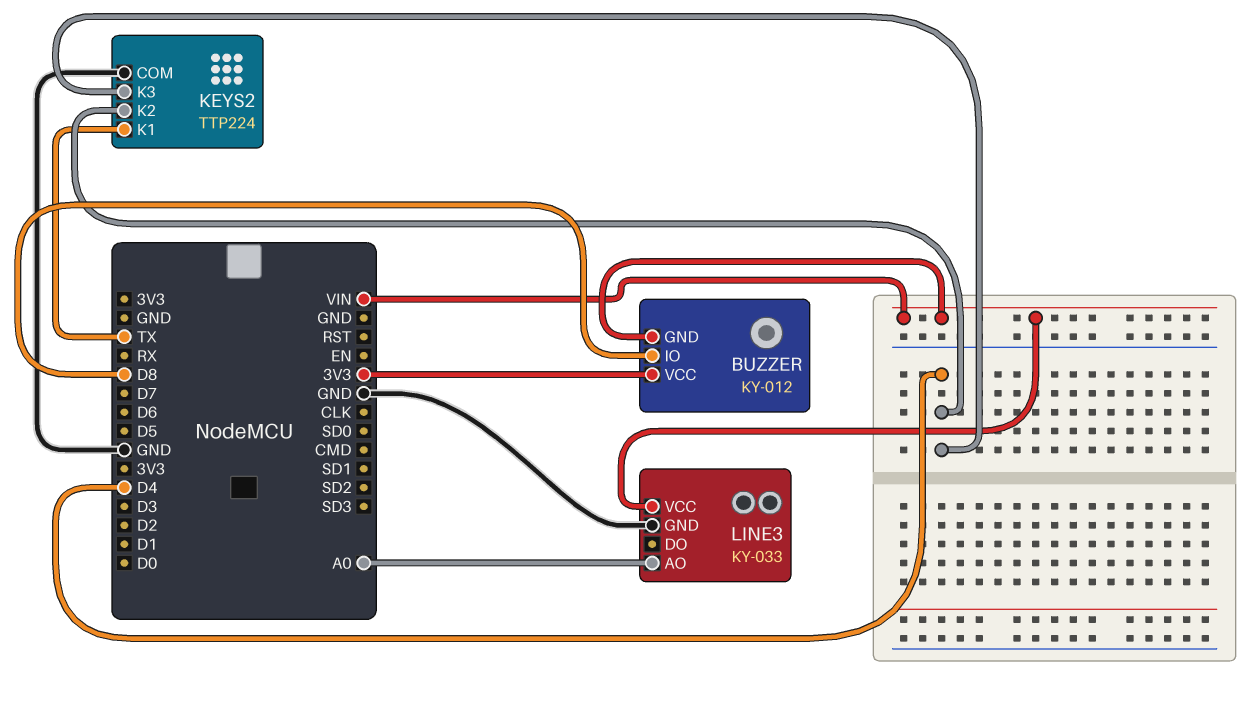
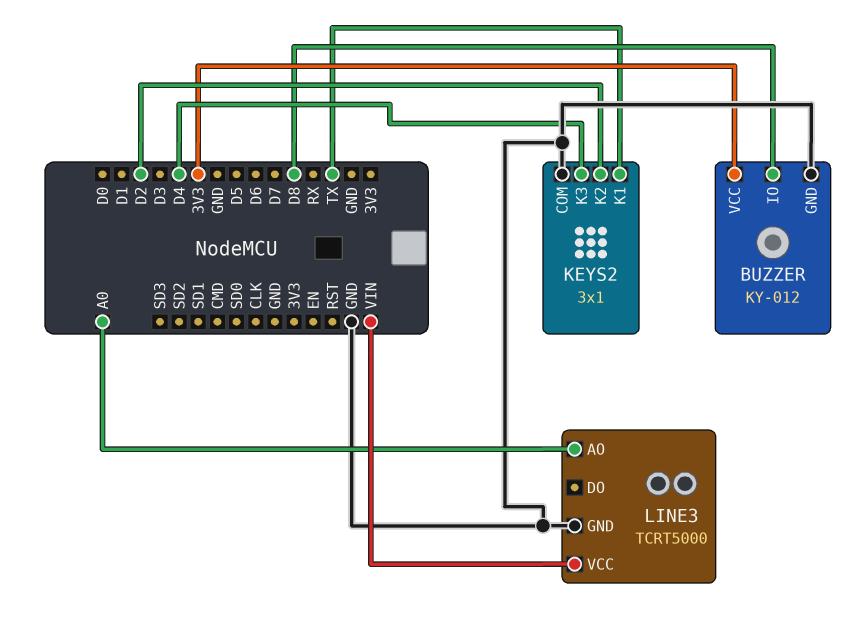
BUZZER pin GND: VIN -> GND
KEYS2: TTP224 -> 3x1
KEYS2 pin K2: D4 -> D2
LINE3: KY-033 -> TCRT5000

